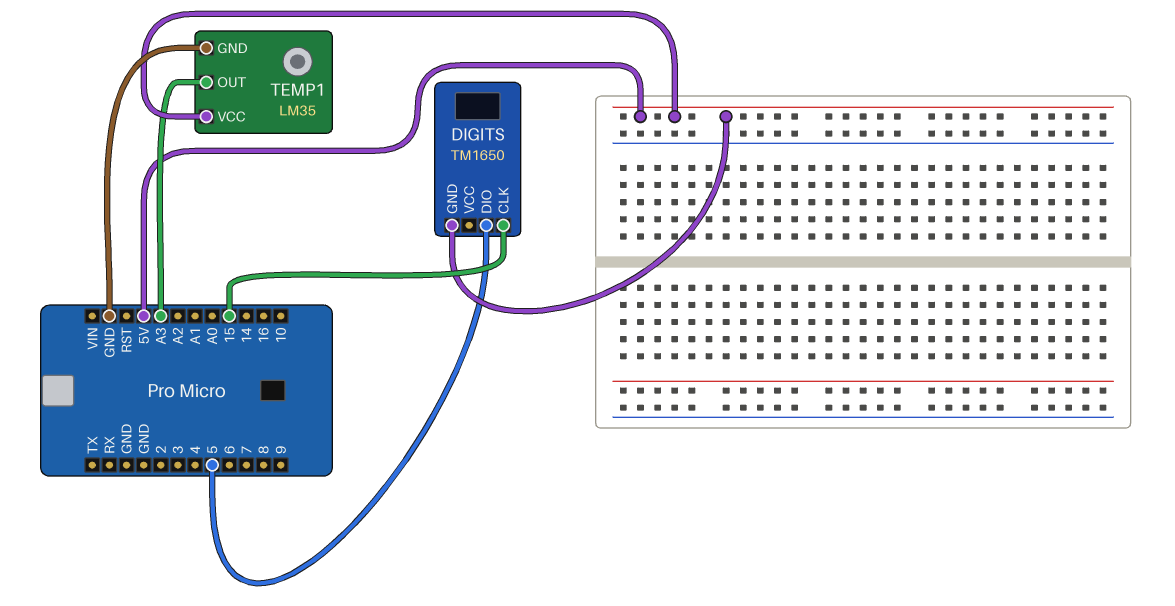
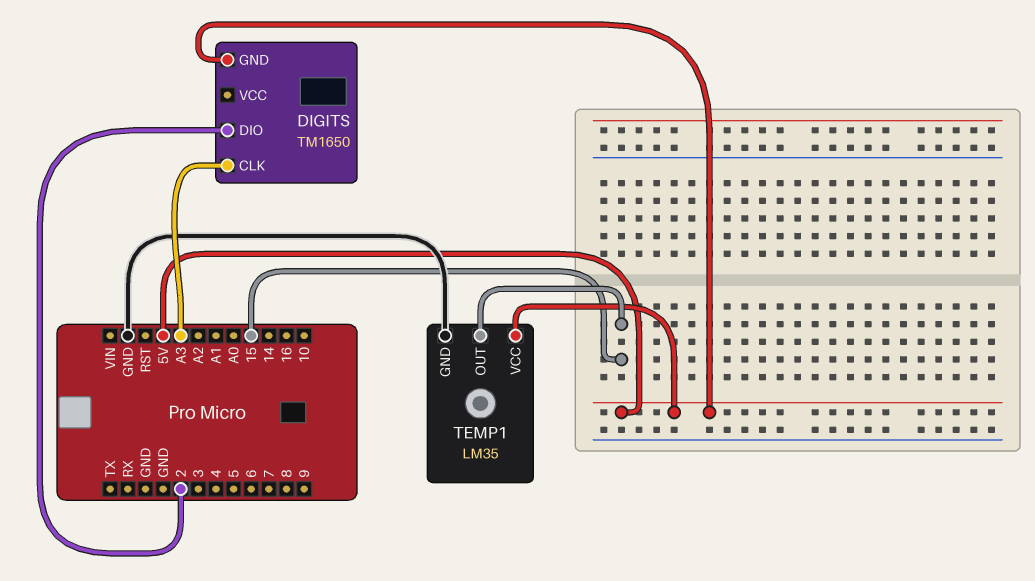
DIGITS pin CLK: 15 -> A3
DIGITS pin DIO: 5 -> 2
TEMP1 pin OUT: A3 -> 15

